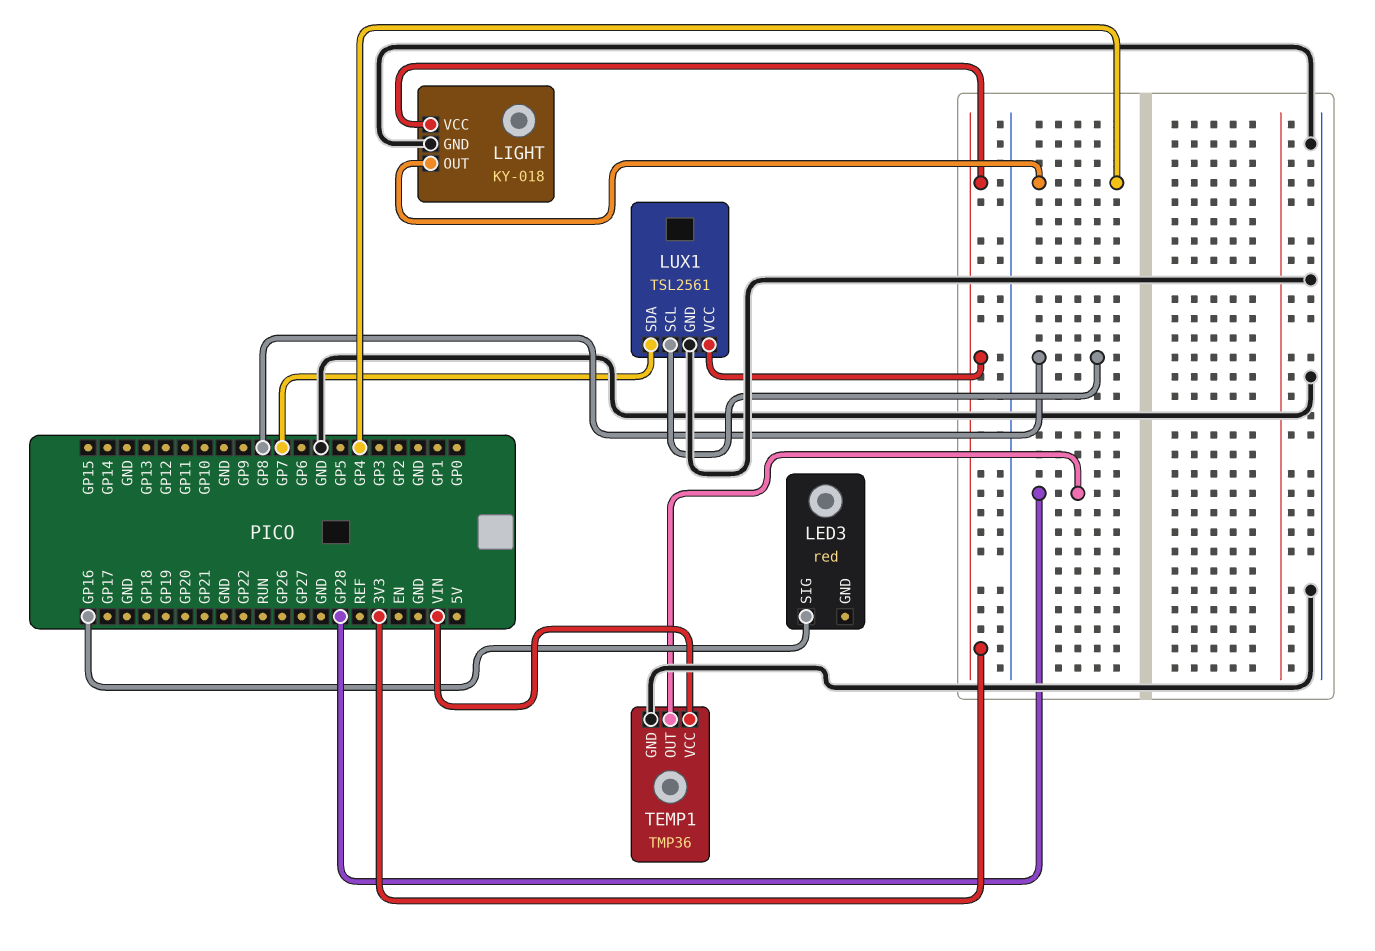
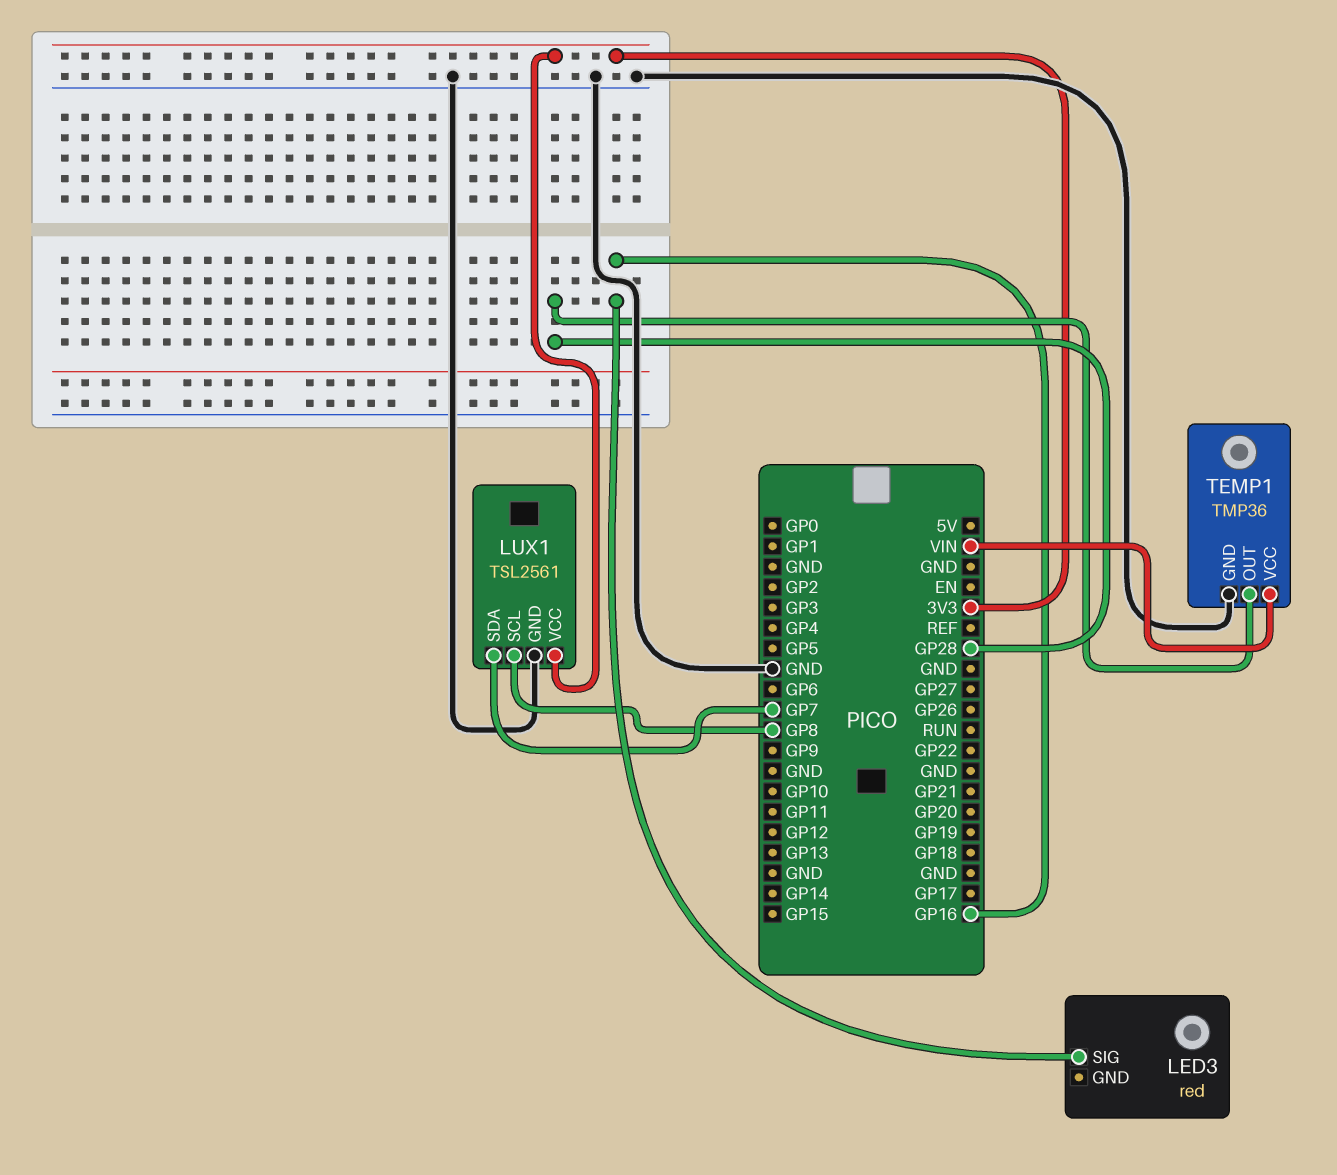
LIGHT: KY-018 -> none
LIGHT pin GND: GND -> none
LIGHT pin OUT: GP4 -> none
LIGHT pin VCC: 3V3 -> none

